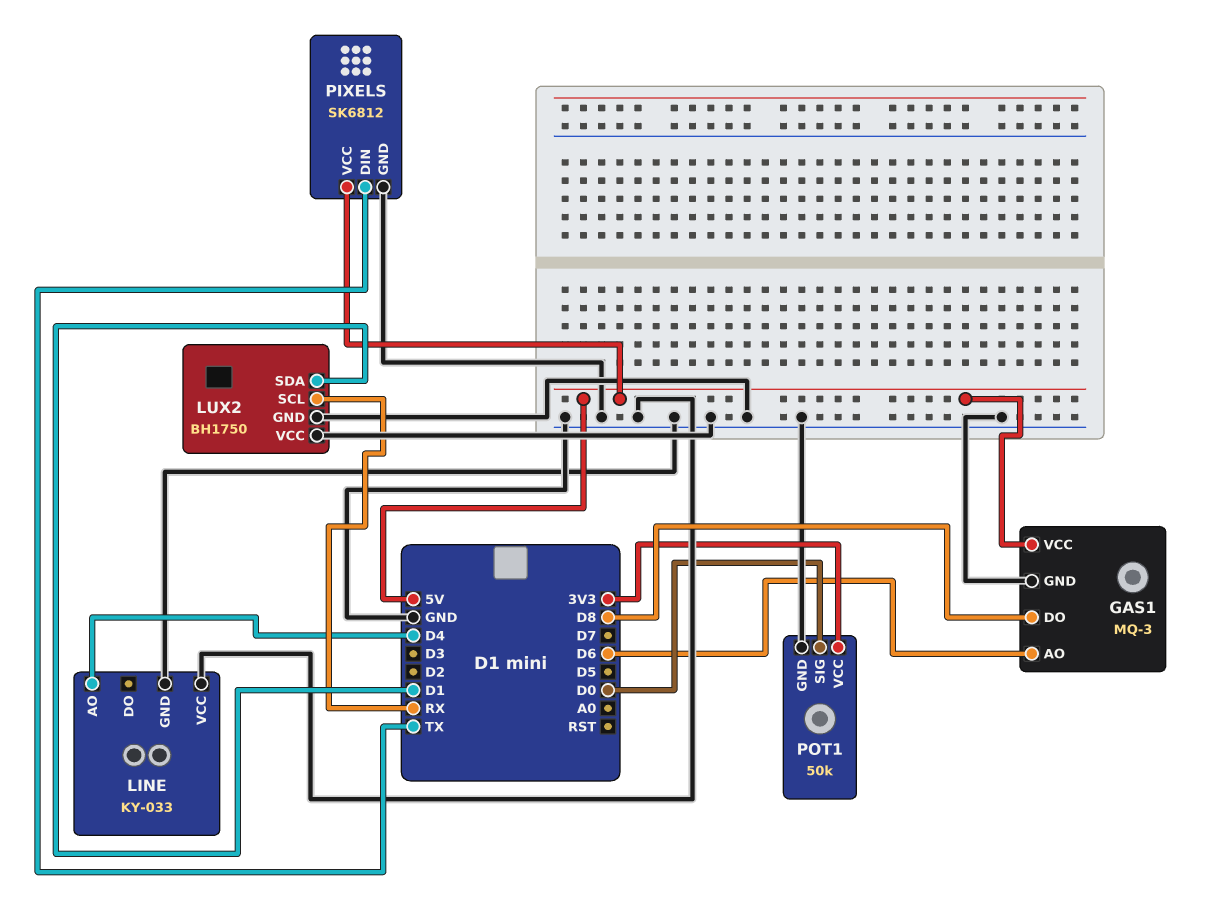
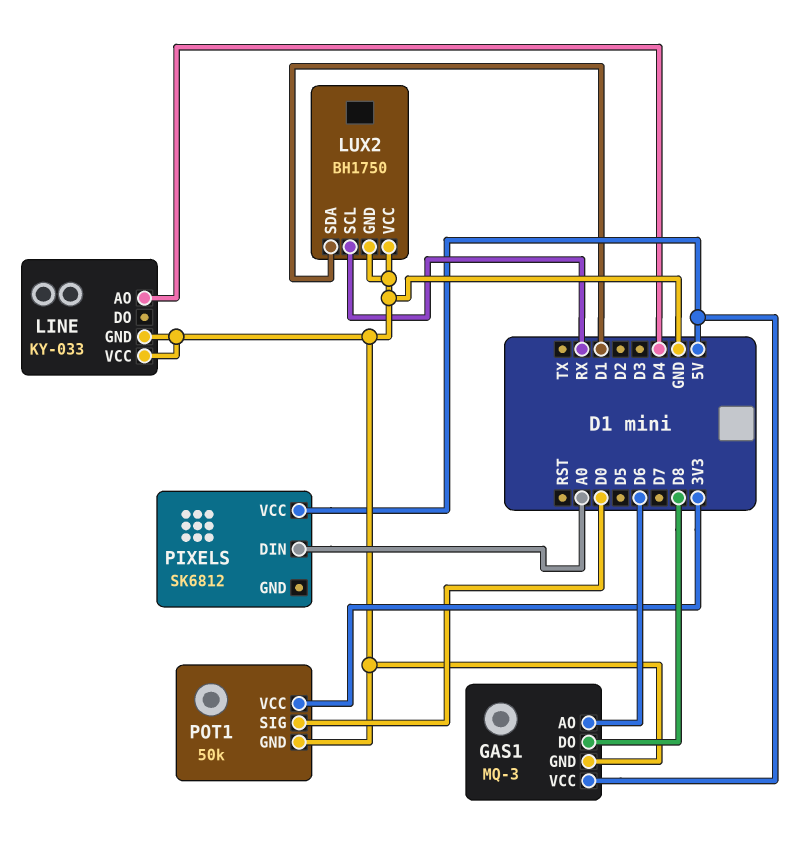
PIXELS pin DIN: TX -> A0
PIXELS pin GND: GND -> none

